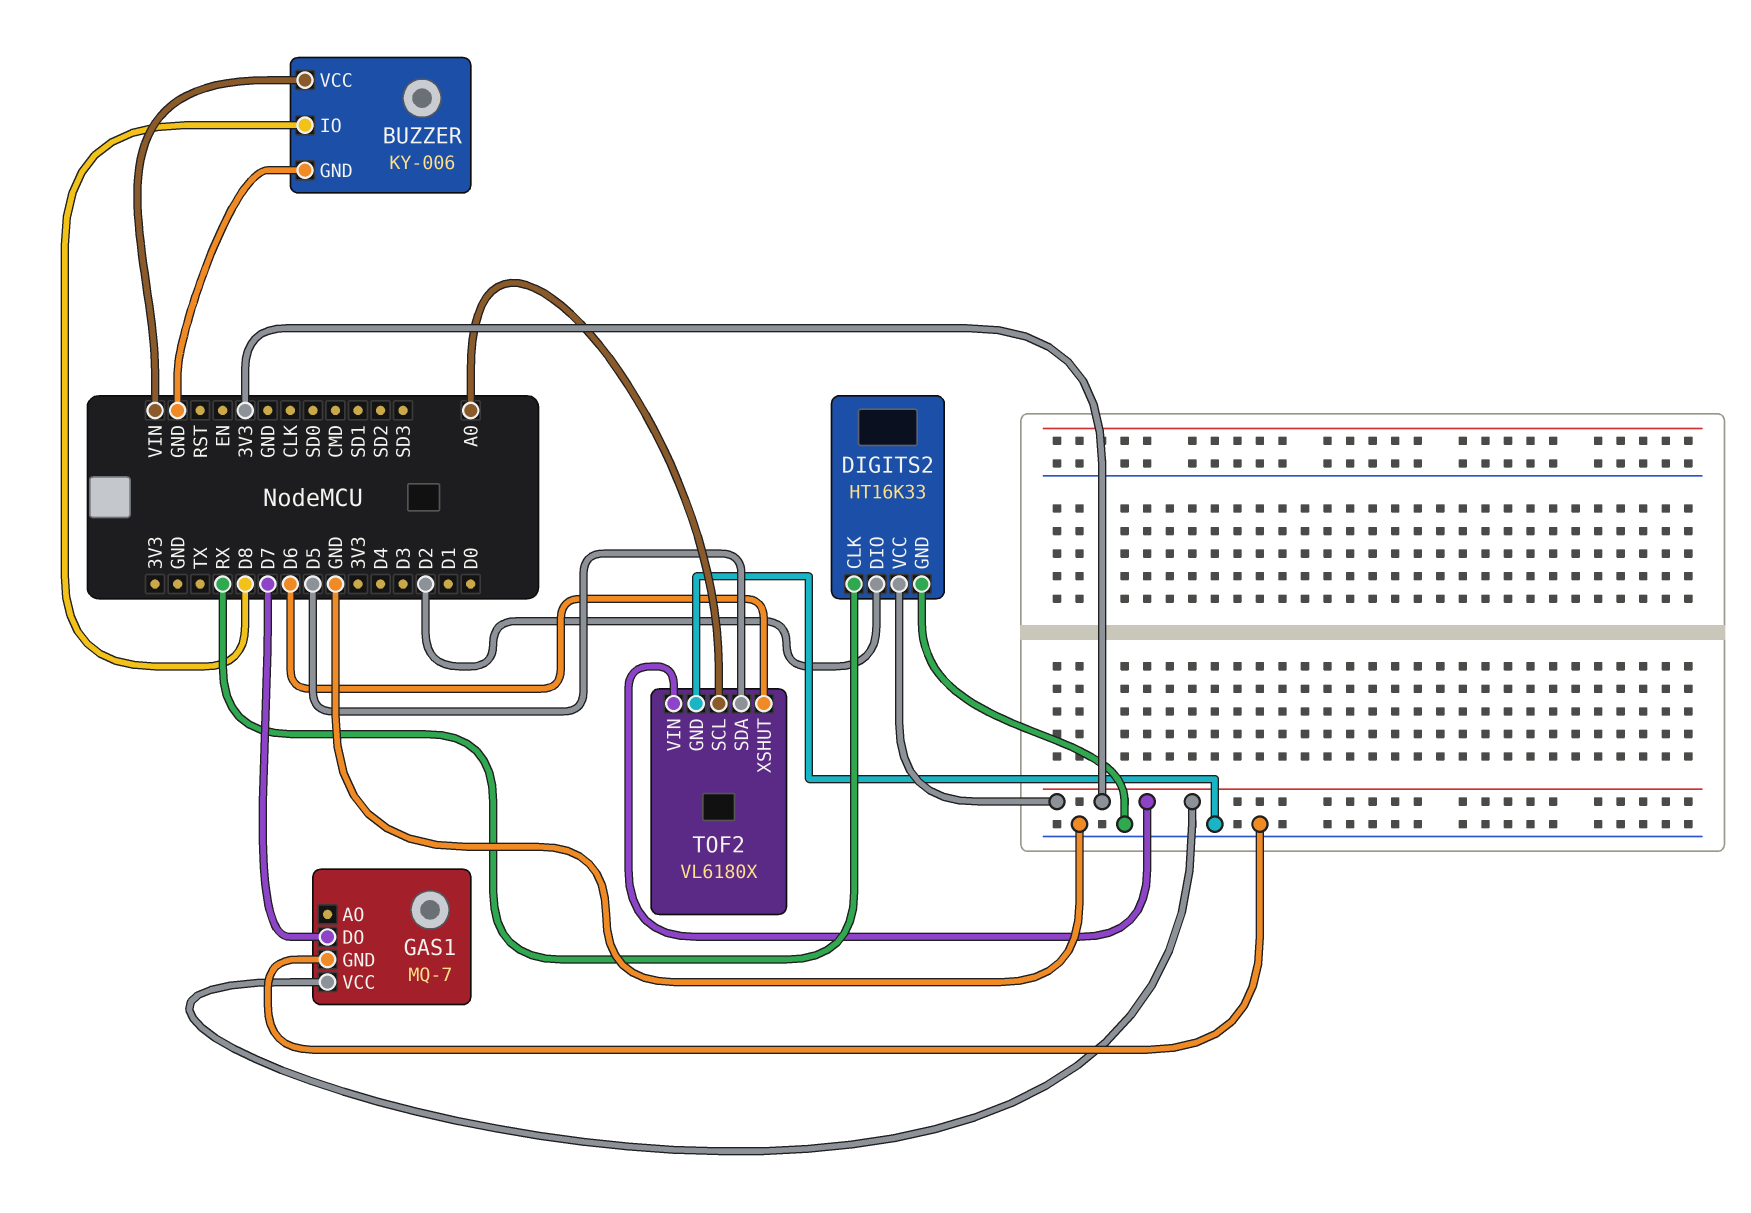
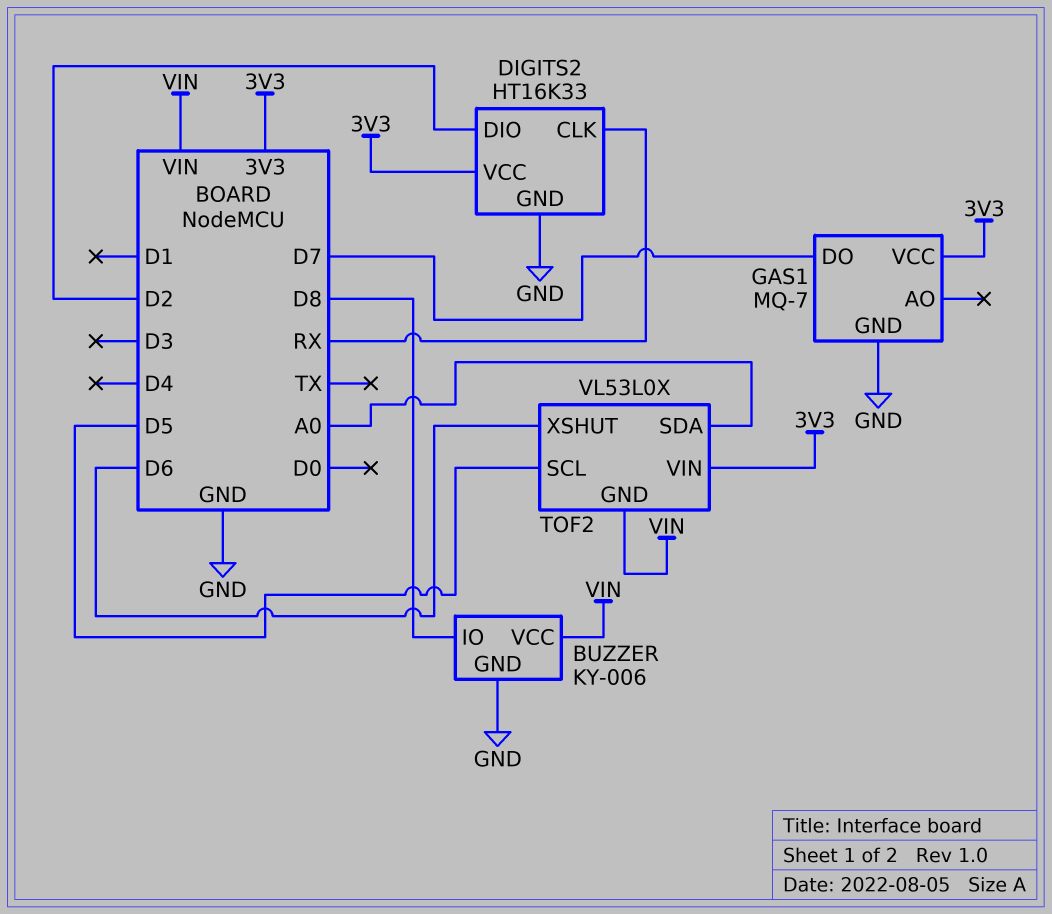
TOF2: VL6180X -> VL53L0X
TOF2 pin GND: GND -> VIN
TOF2 pin SCL: A0 -> D5
TOF2 pin SDA: D5 -> A0

